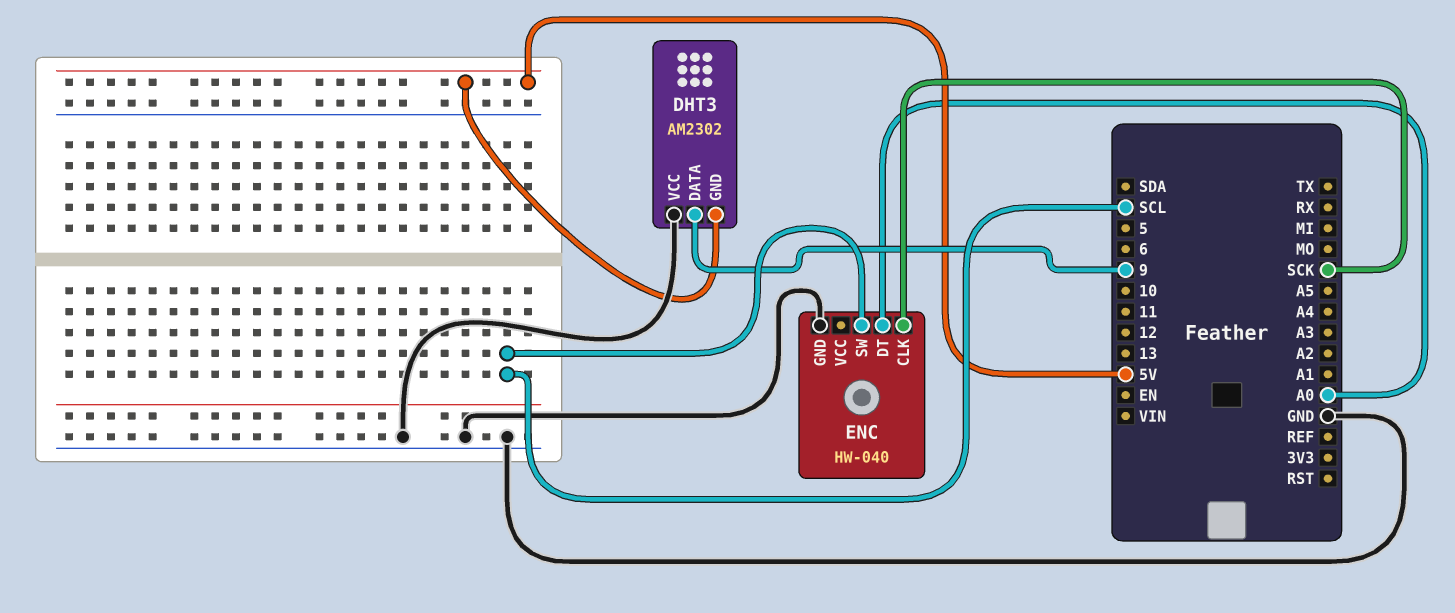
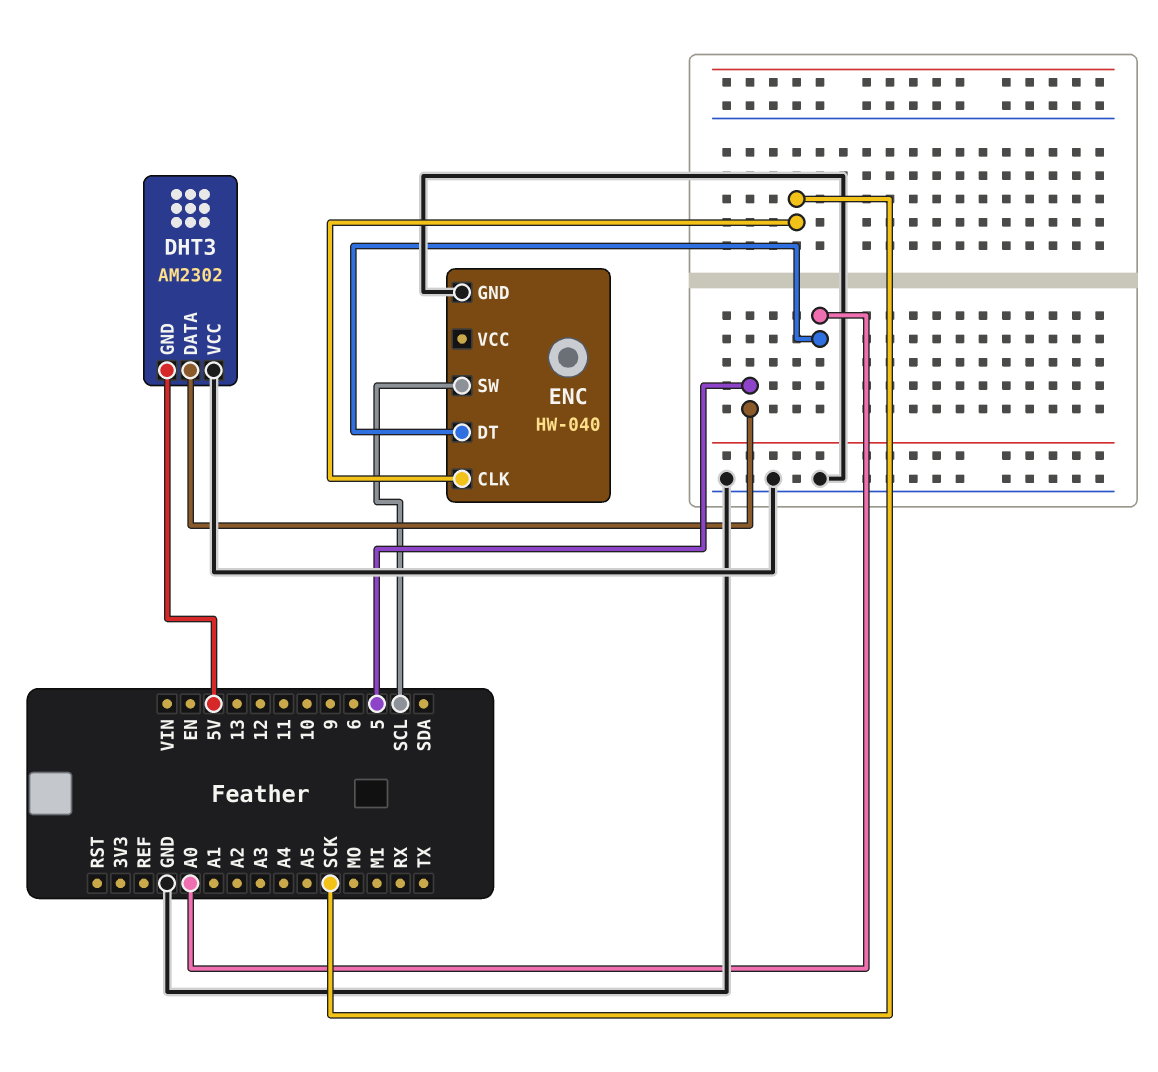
DHT3 pin DATA: 9 -> 5

